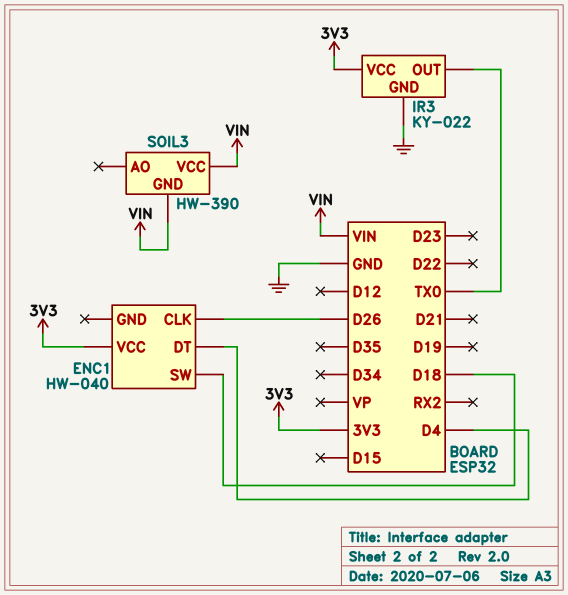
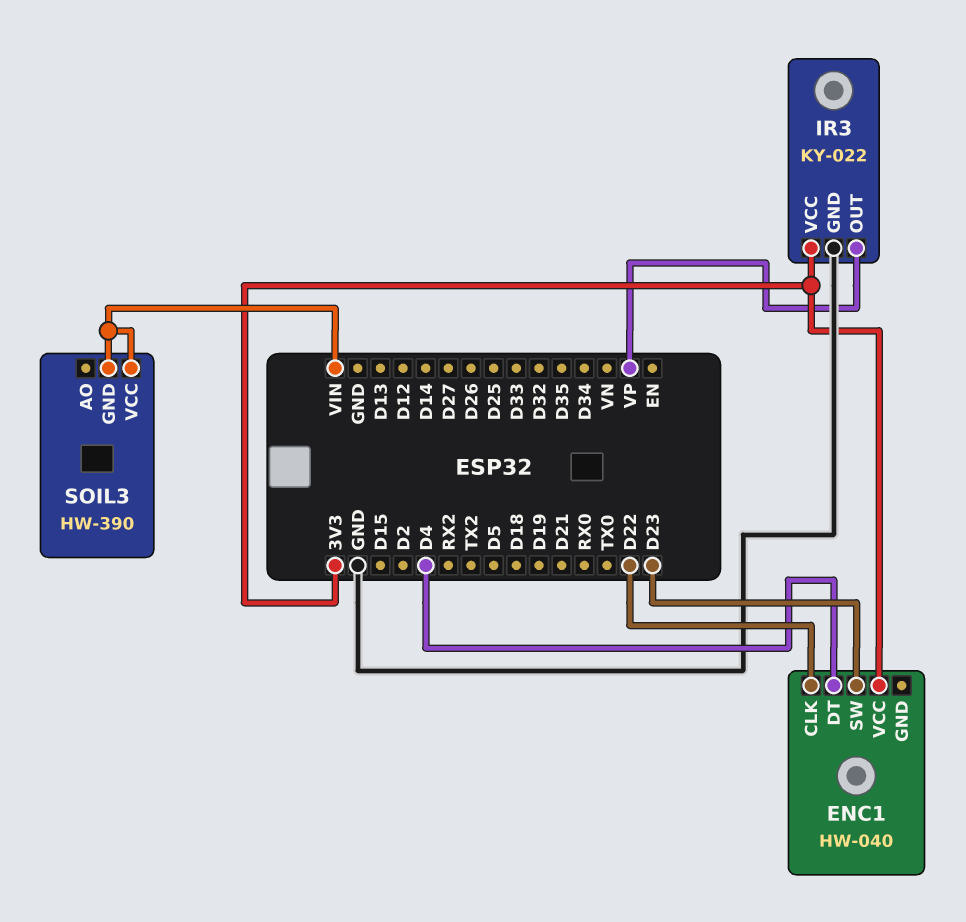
ENC1 pin CLK: D26 -> D22
ENC1 pin SW: D18 -> D23
IR3 pin OUT: TX0 -> VP

